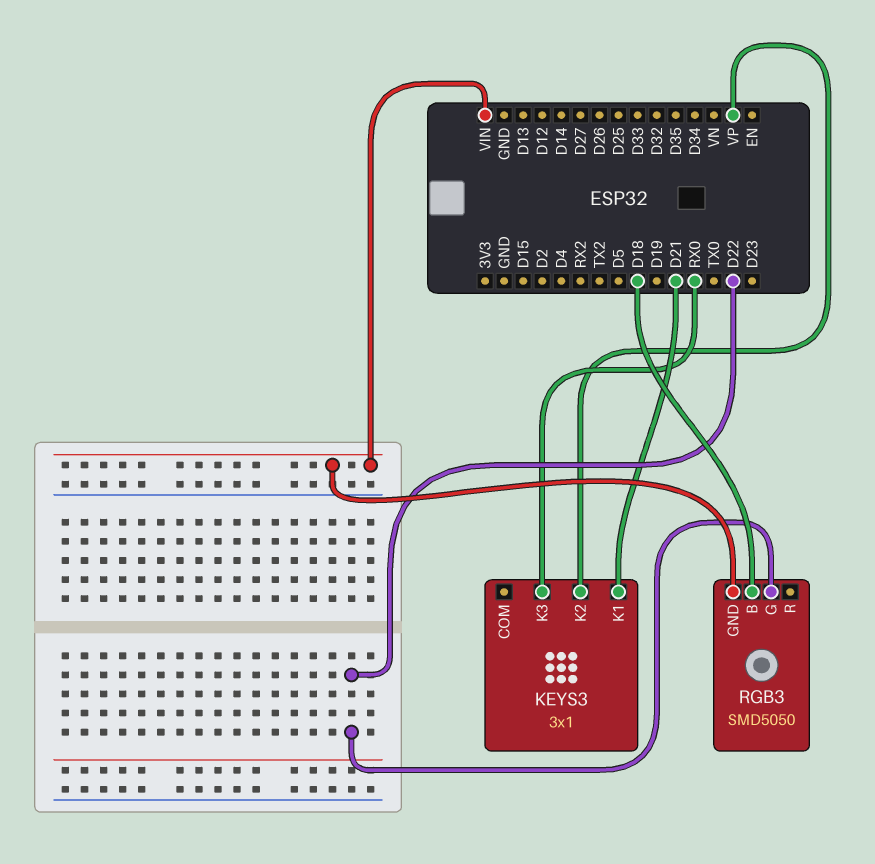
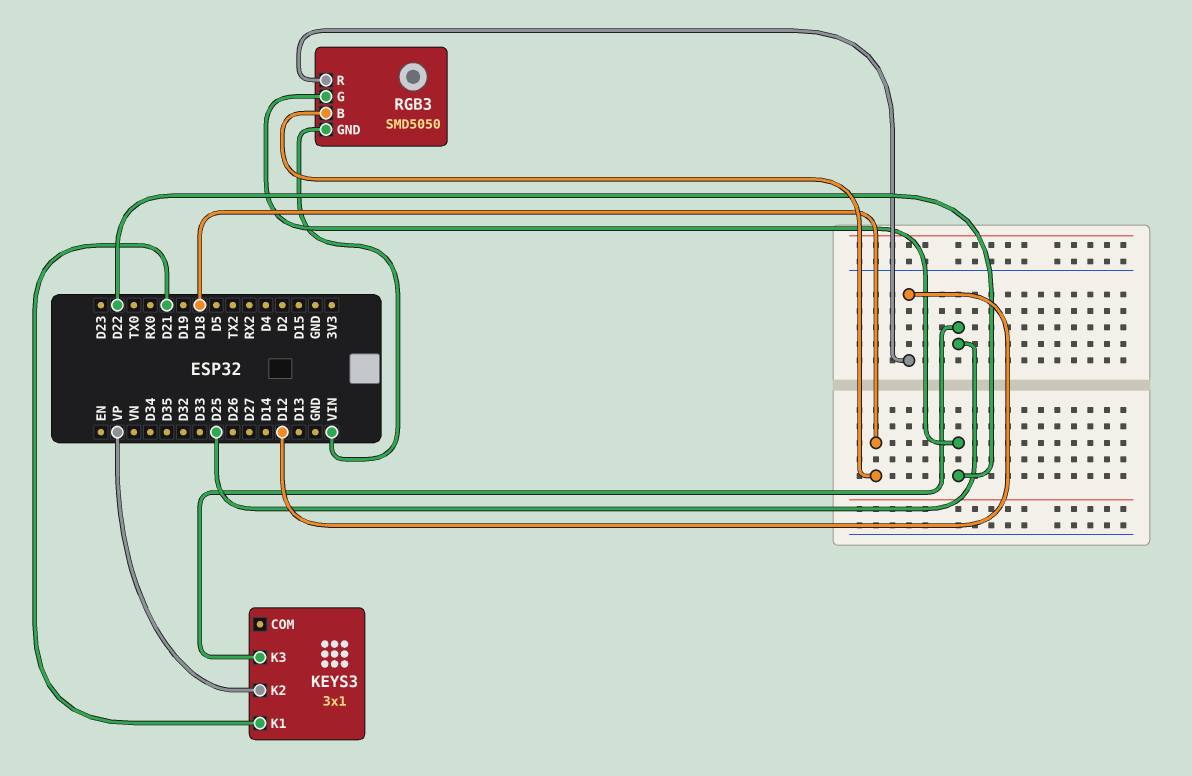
KEYS3 pin K3: RX0 -> D25
RGB3 pin R: none -> D12

